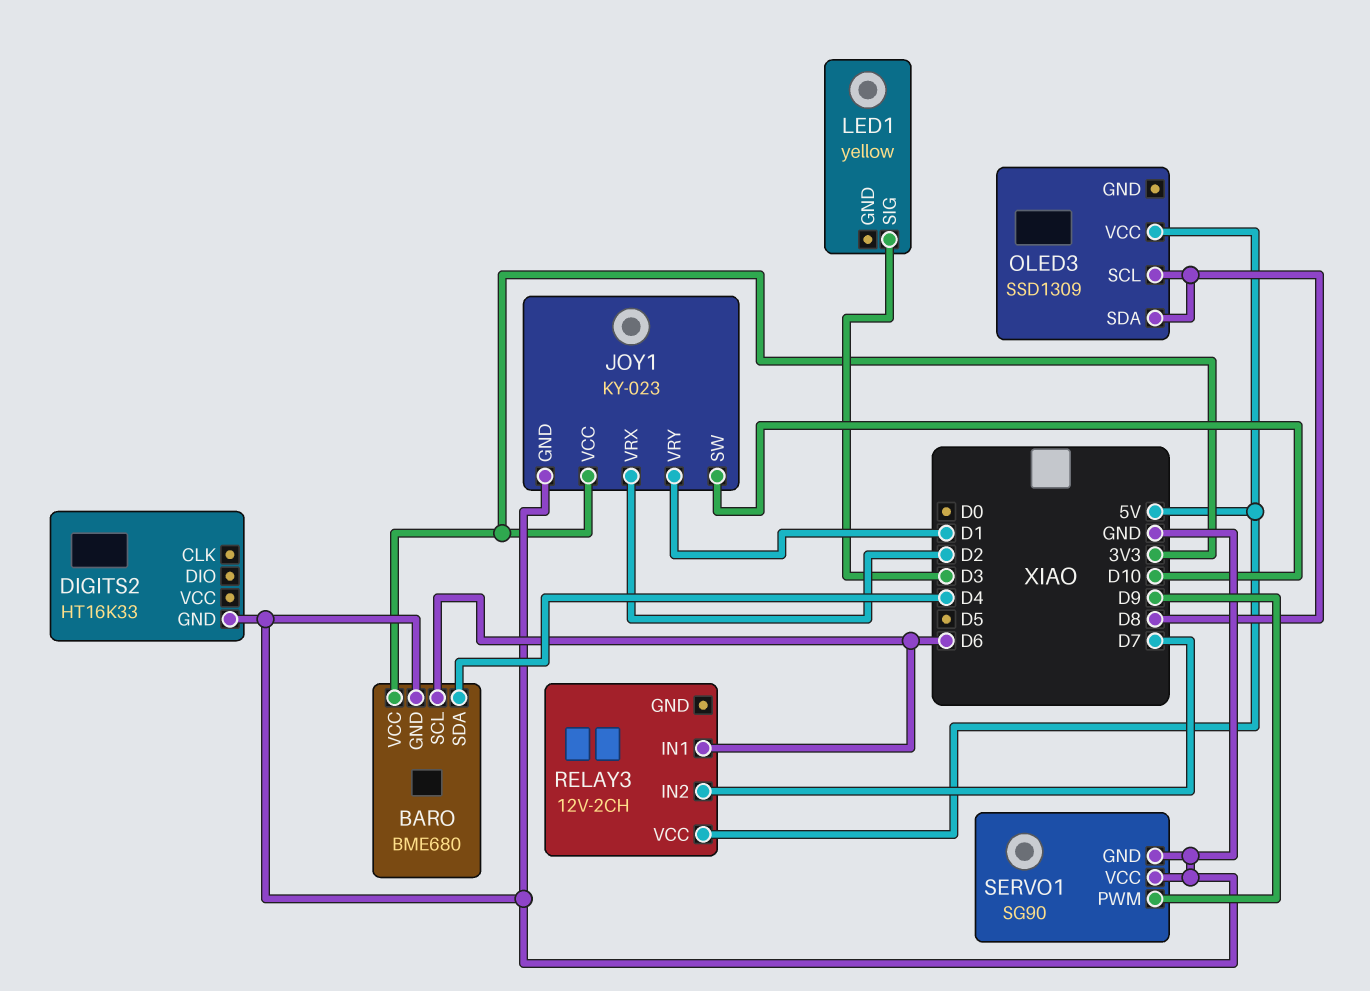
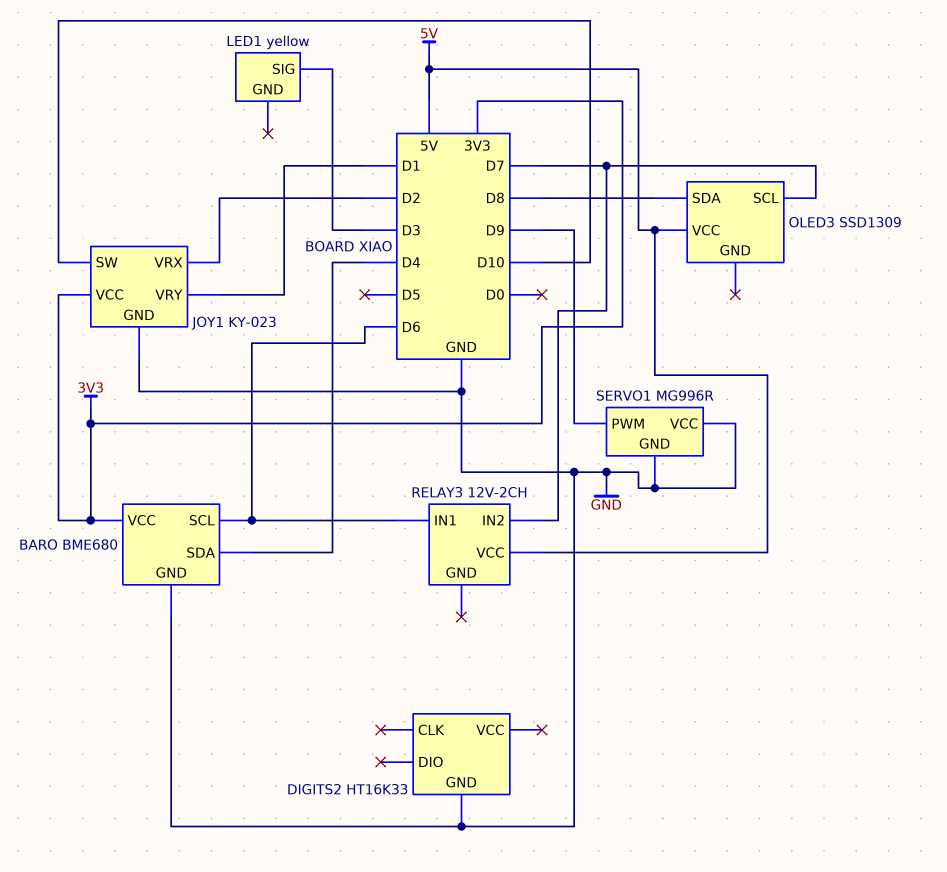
OLED3 pin SCL: D8 -> D7
SERVO1: SG90 -> MG996R

